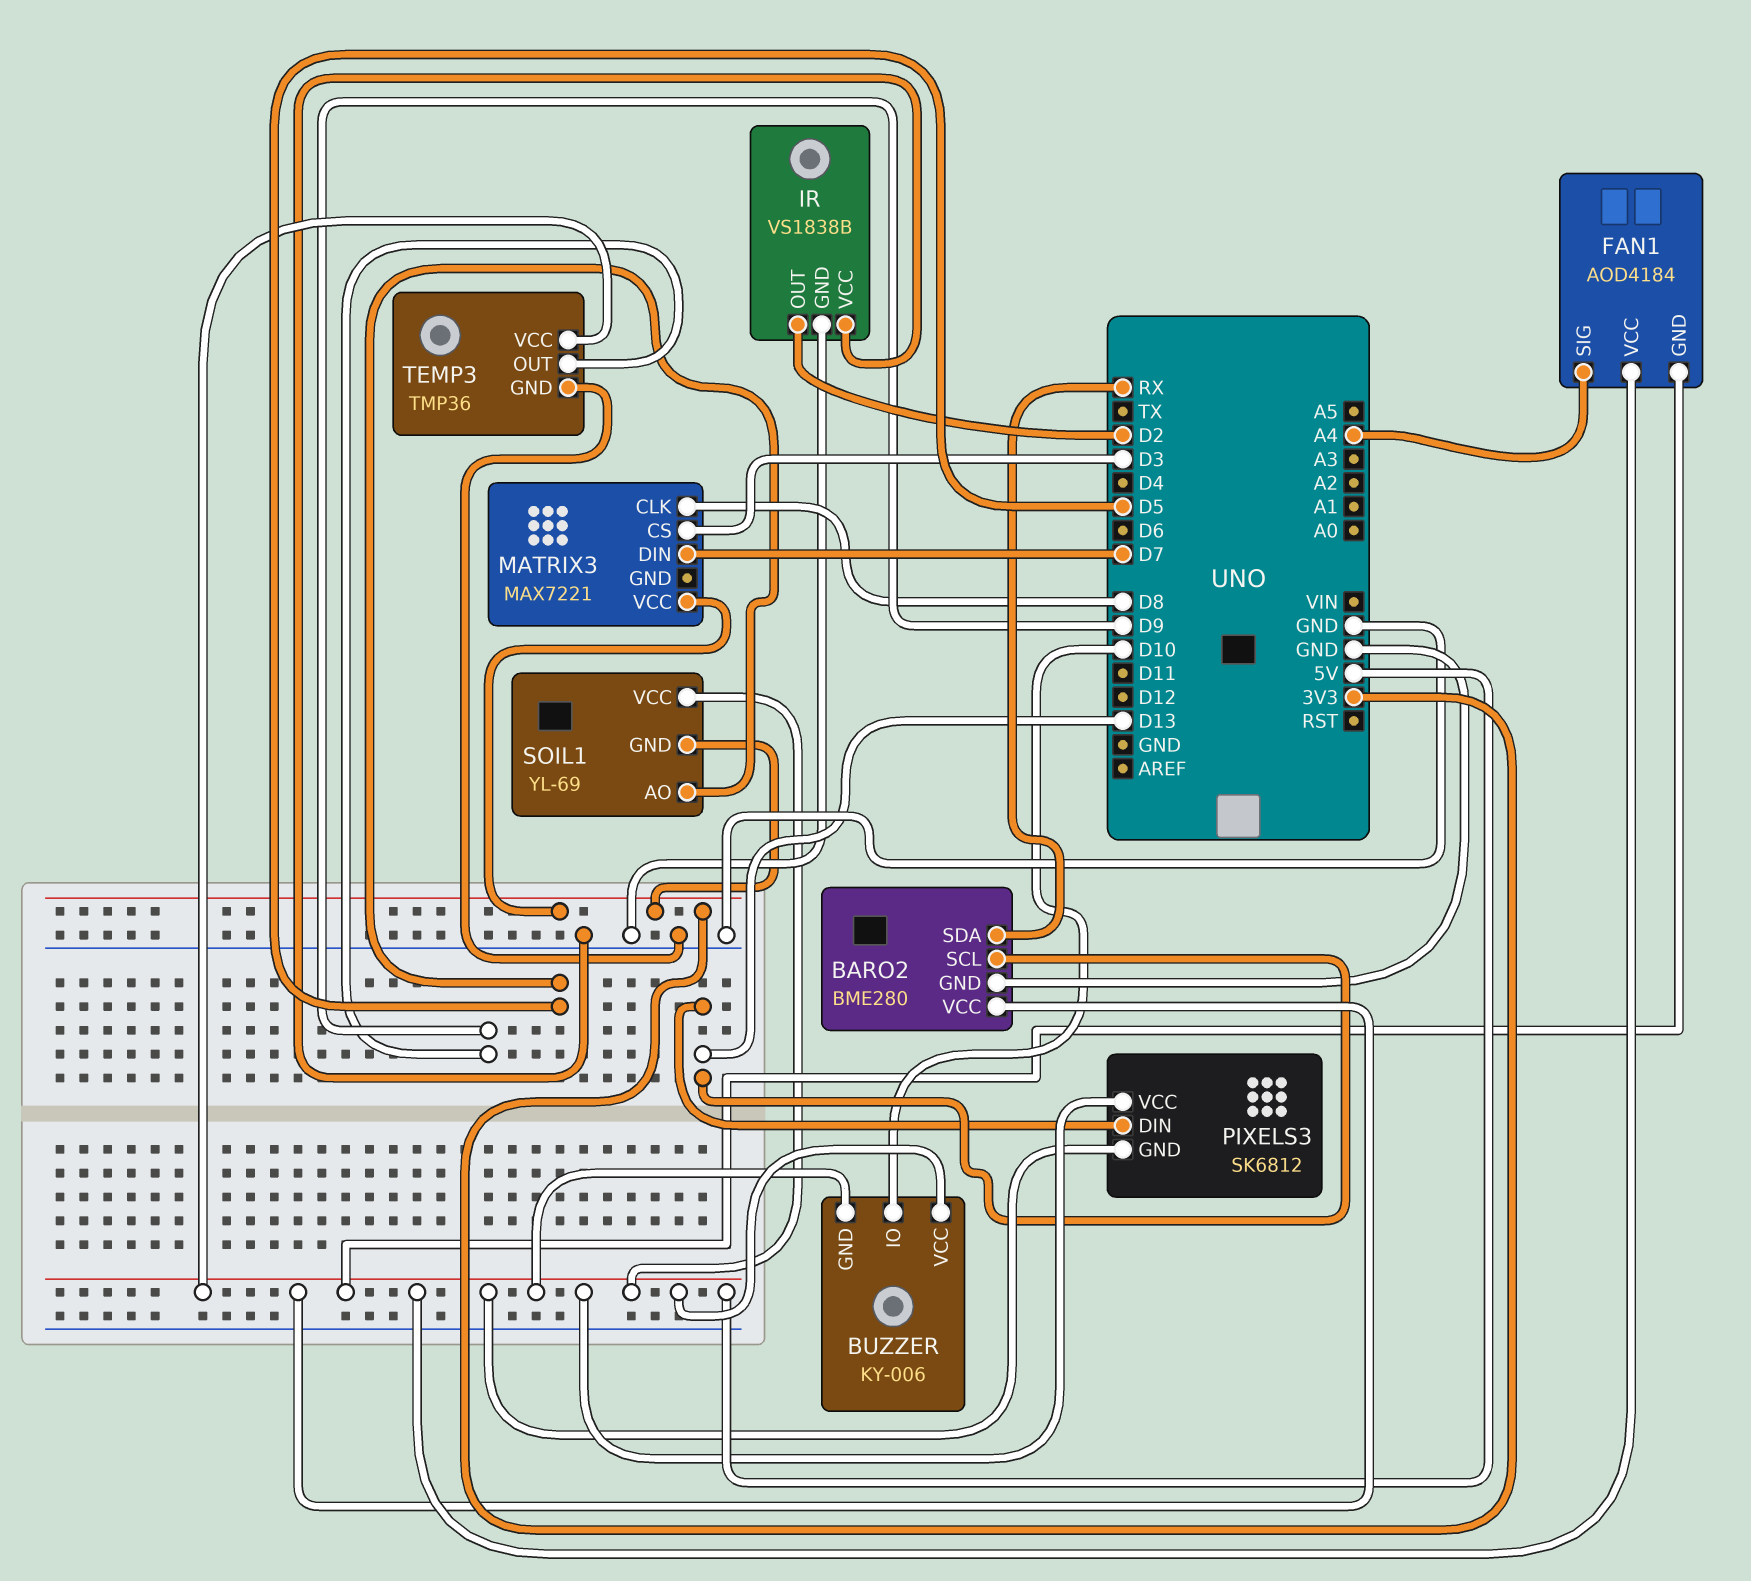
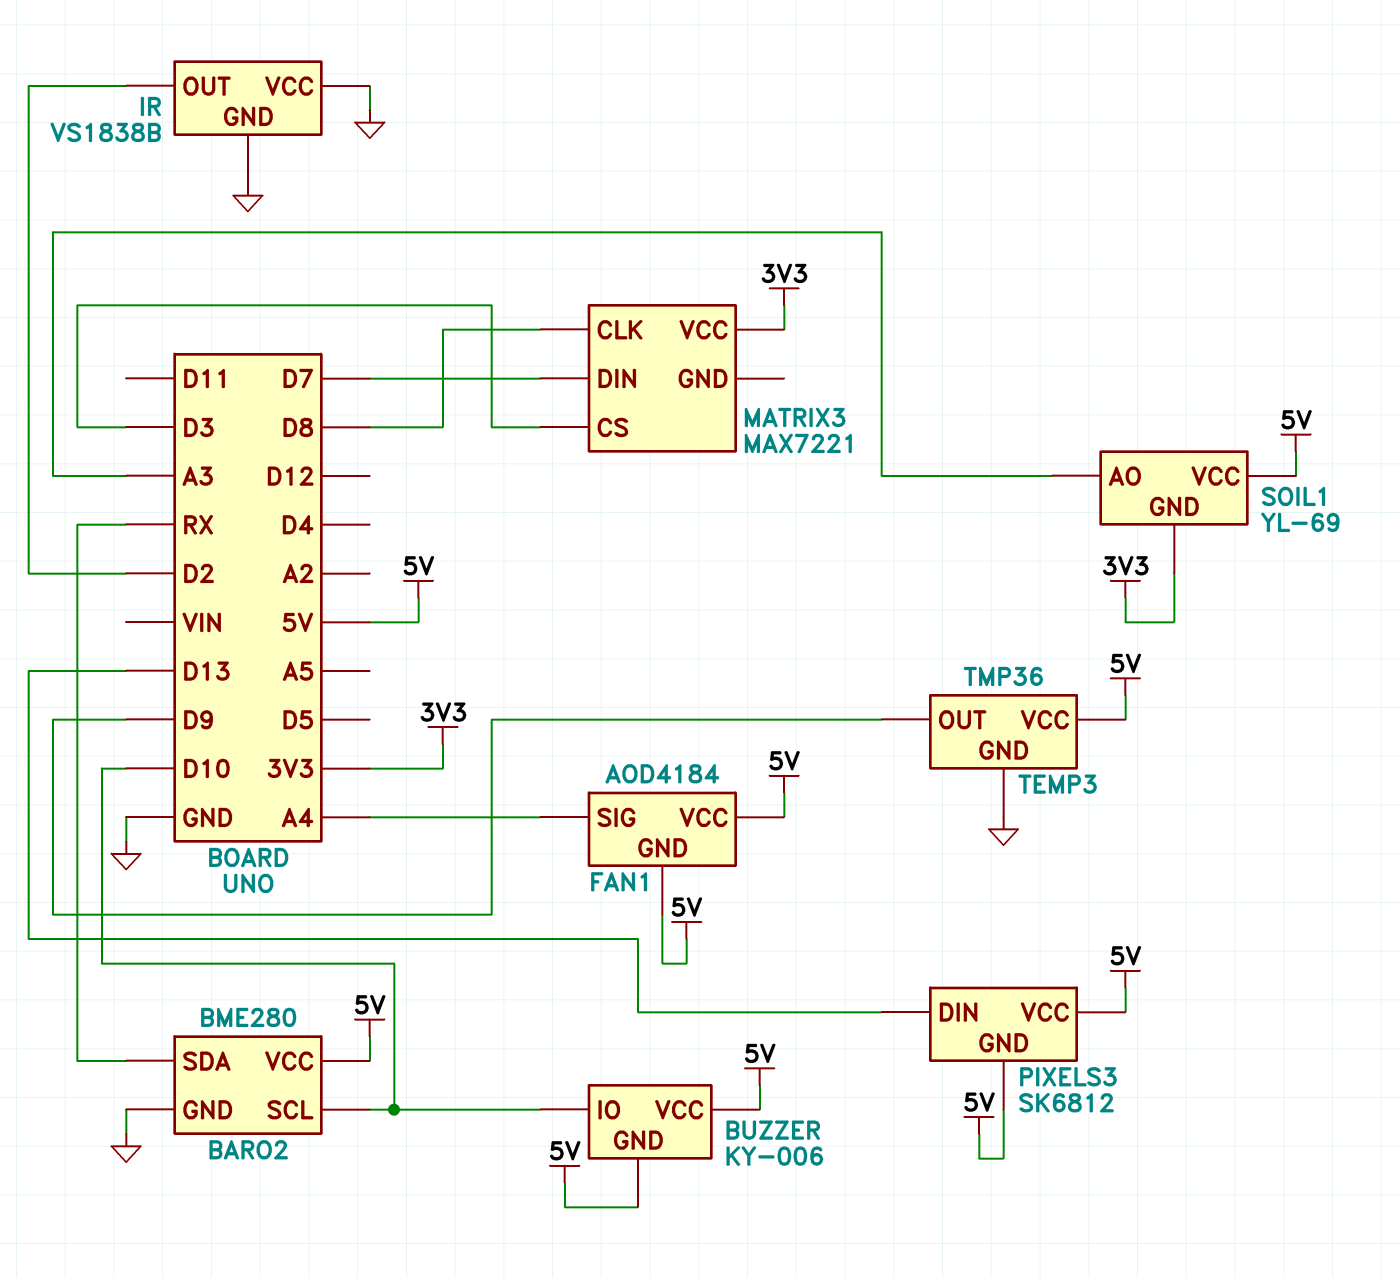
BARO2 pin SCL: D13 -> D10
SOIL1 pin AO: D5 -> A3

